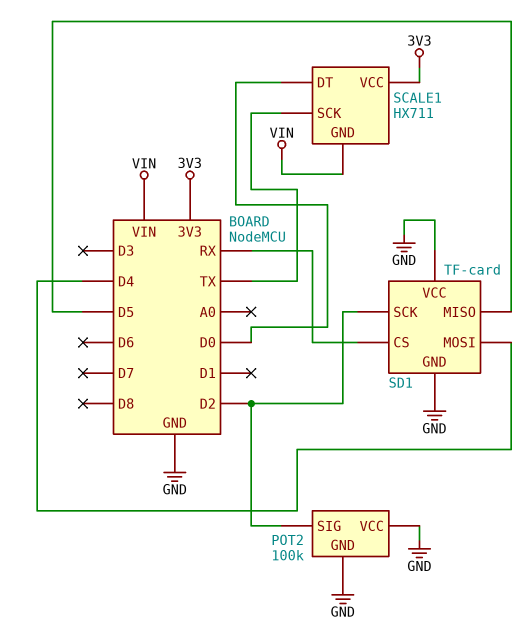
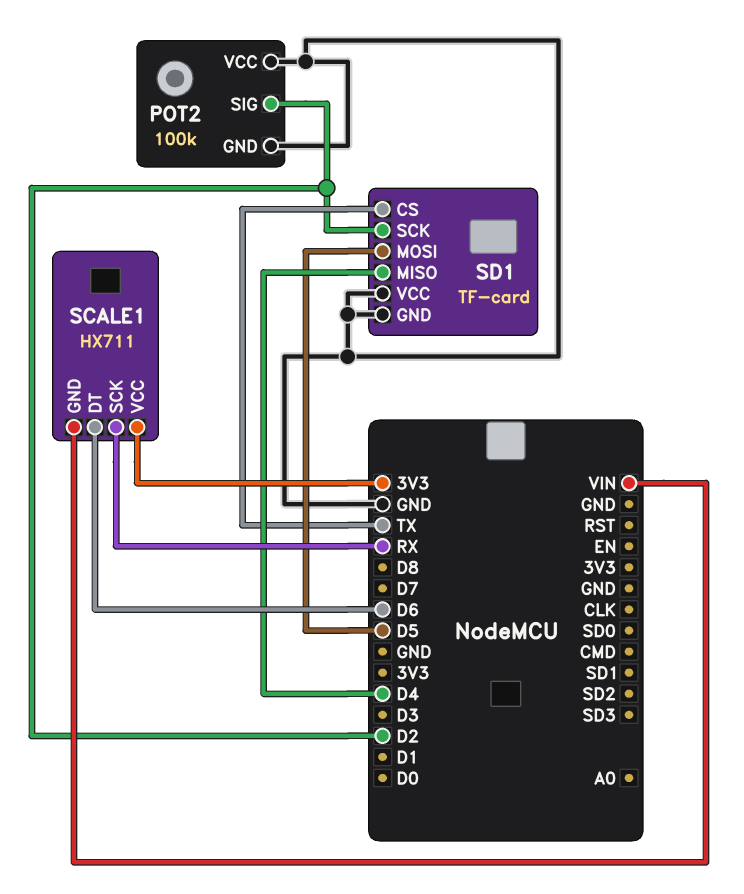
SCALE1 pin DT: D0 -> D6
SCALE1 pin SCK: TX -> RX
SD1 pin CS: RX -> TX
SD1 pin MISO: D5 -> D4
SD1 pin MOSI: D4 -> D5

